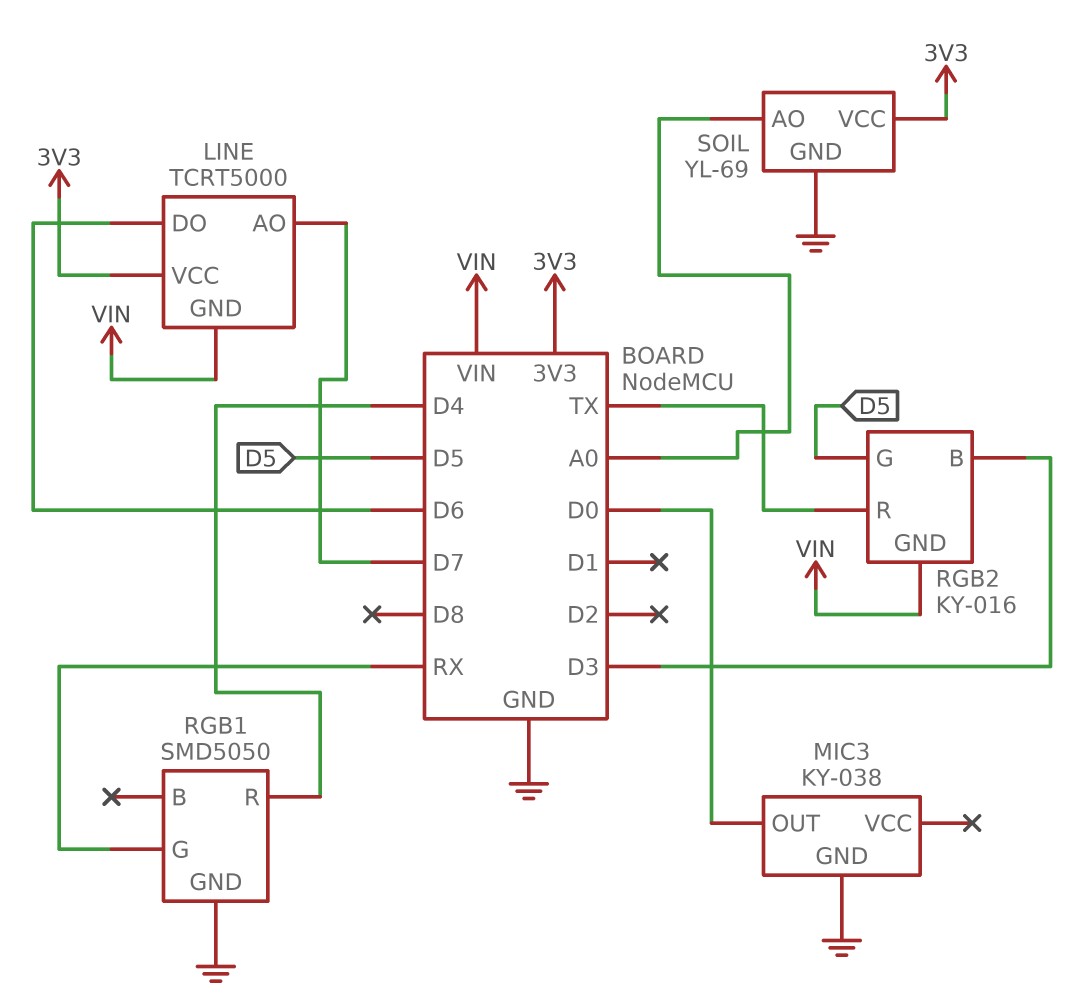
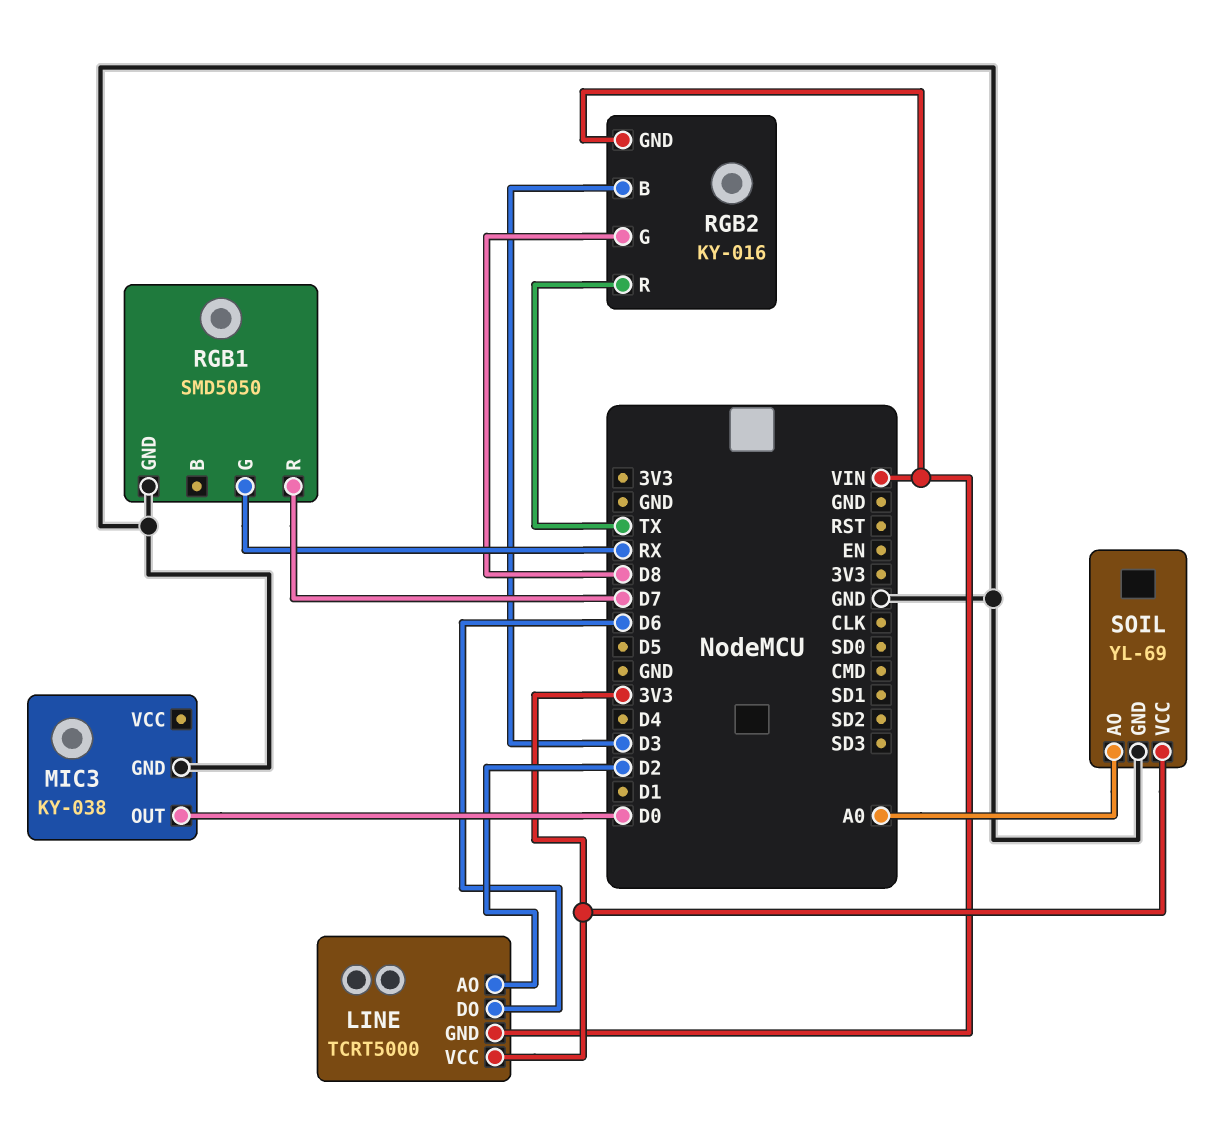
LINE pin AO: D7 -> D2
RGB1 pin R: D4 -> D7
RGB2 pin G: D5 -> D8

